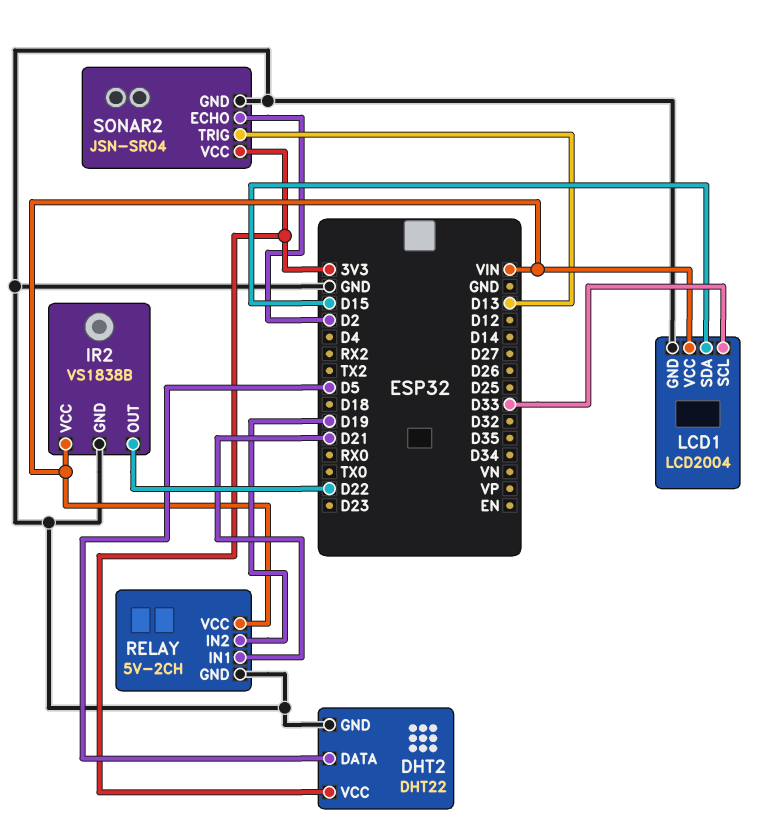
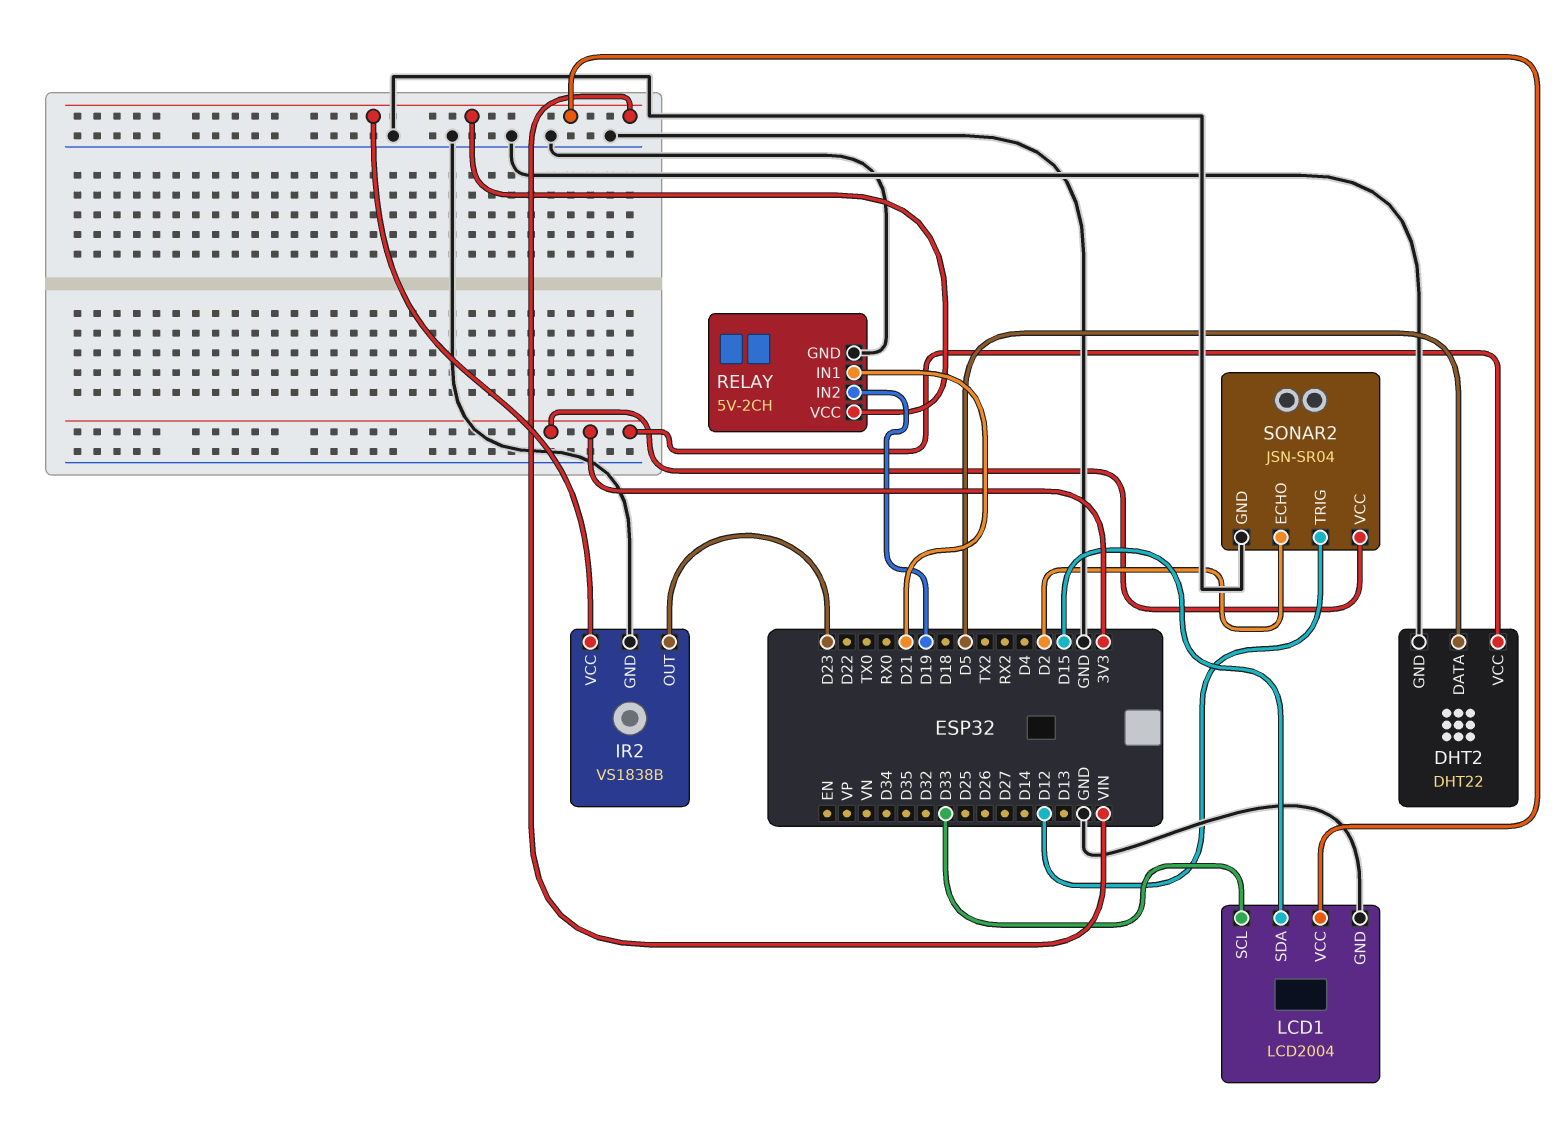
IR2 pin OUT: D22 -> D23
SONAR2 pin TRIG: D13 -> D12

